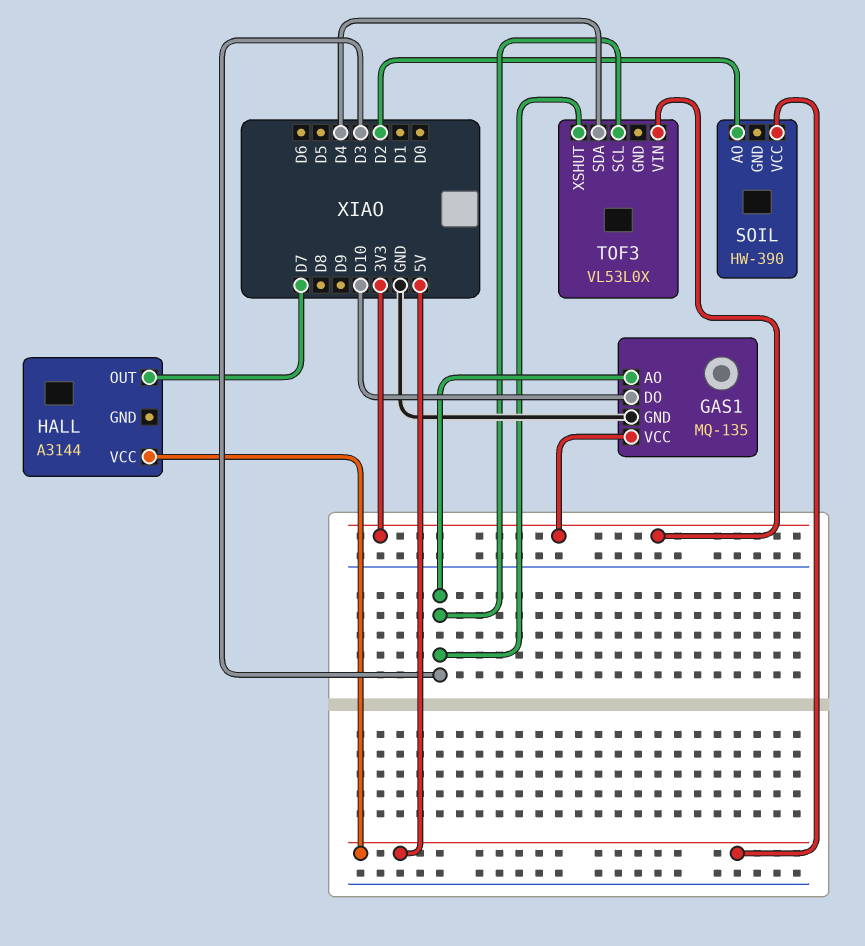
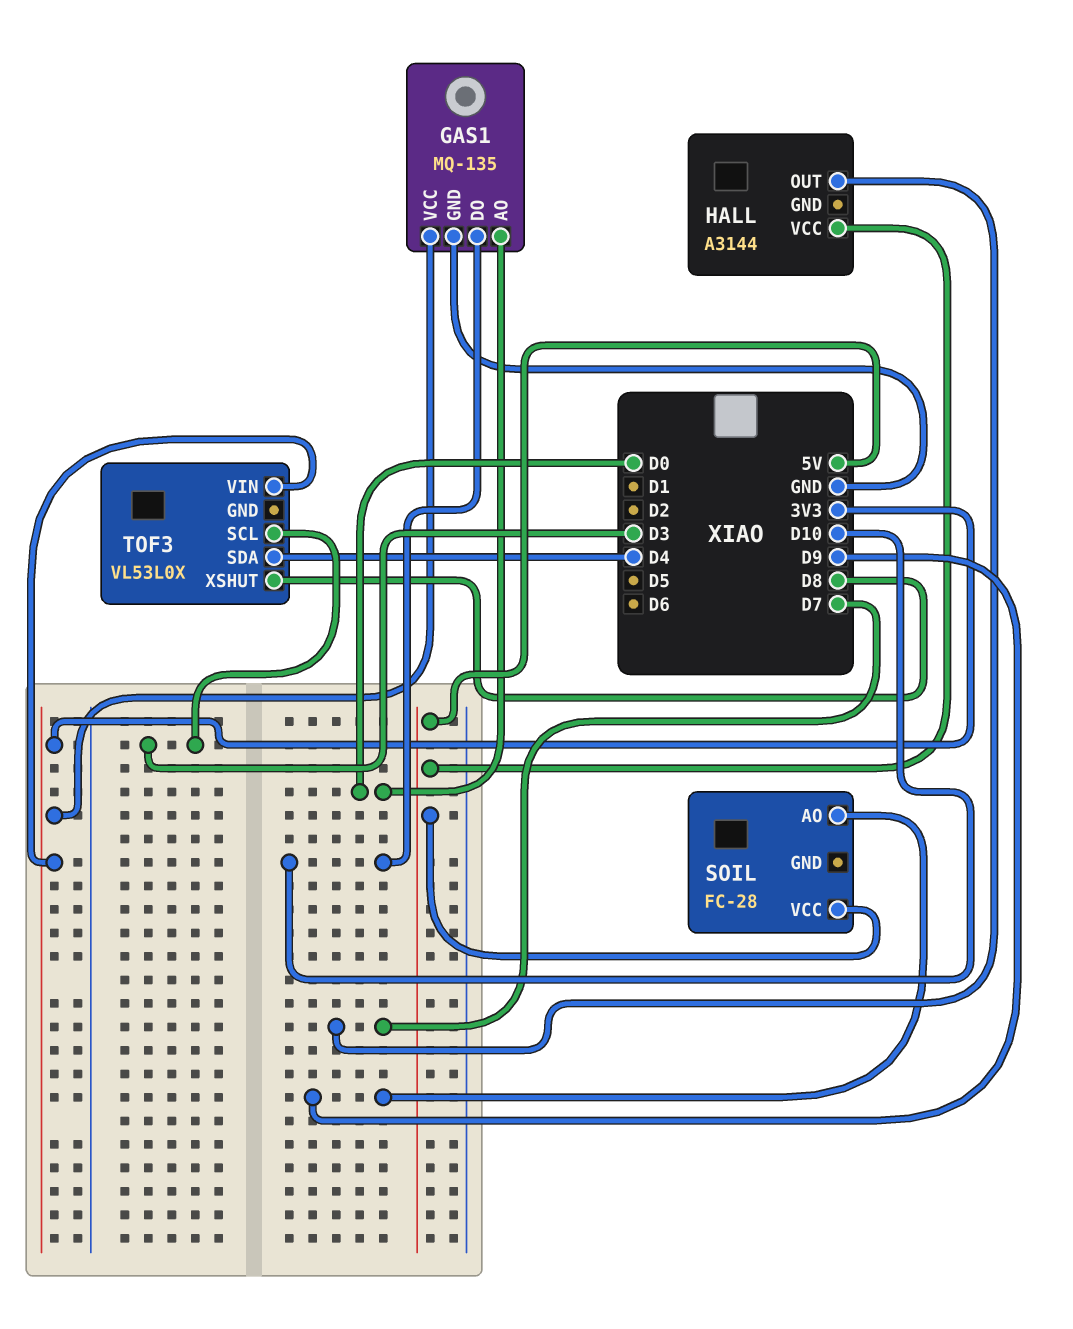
GAS1 pin AO: D3 -> D0
SOIL: HW-390 -> FC-28
SOIL pin AO: D2 -> D9
TOF3 pin XSHUT: D3 -> D8

